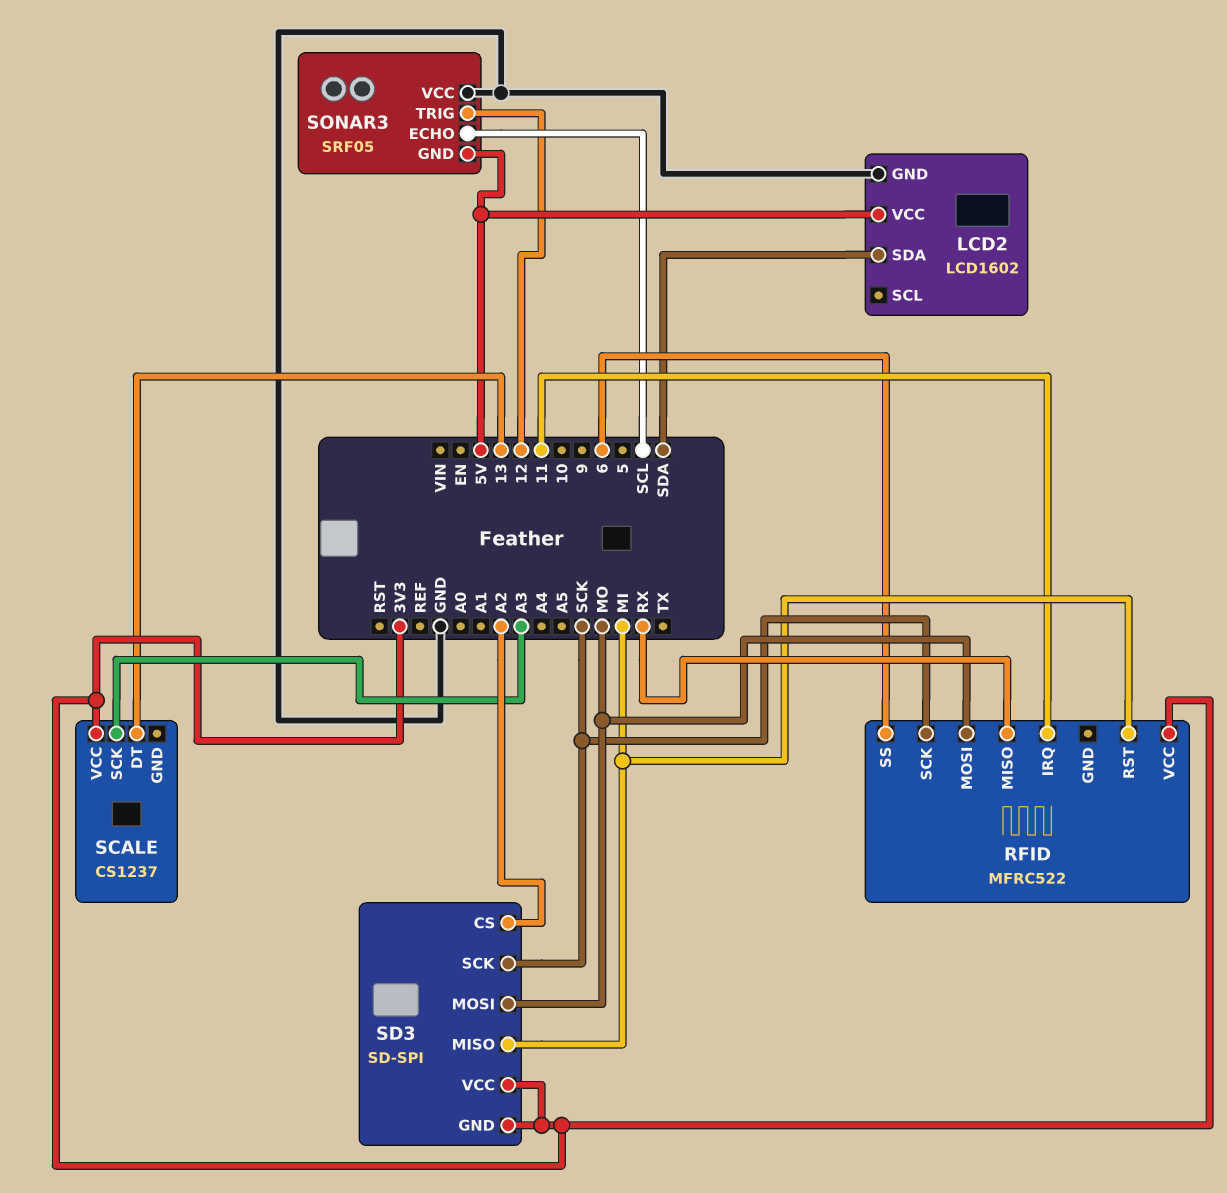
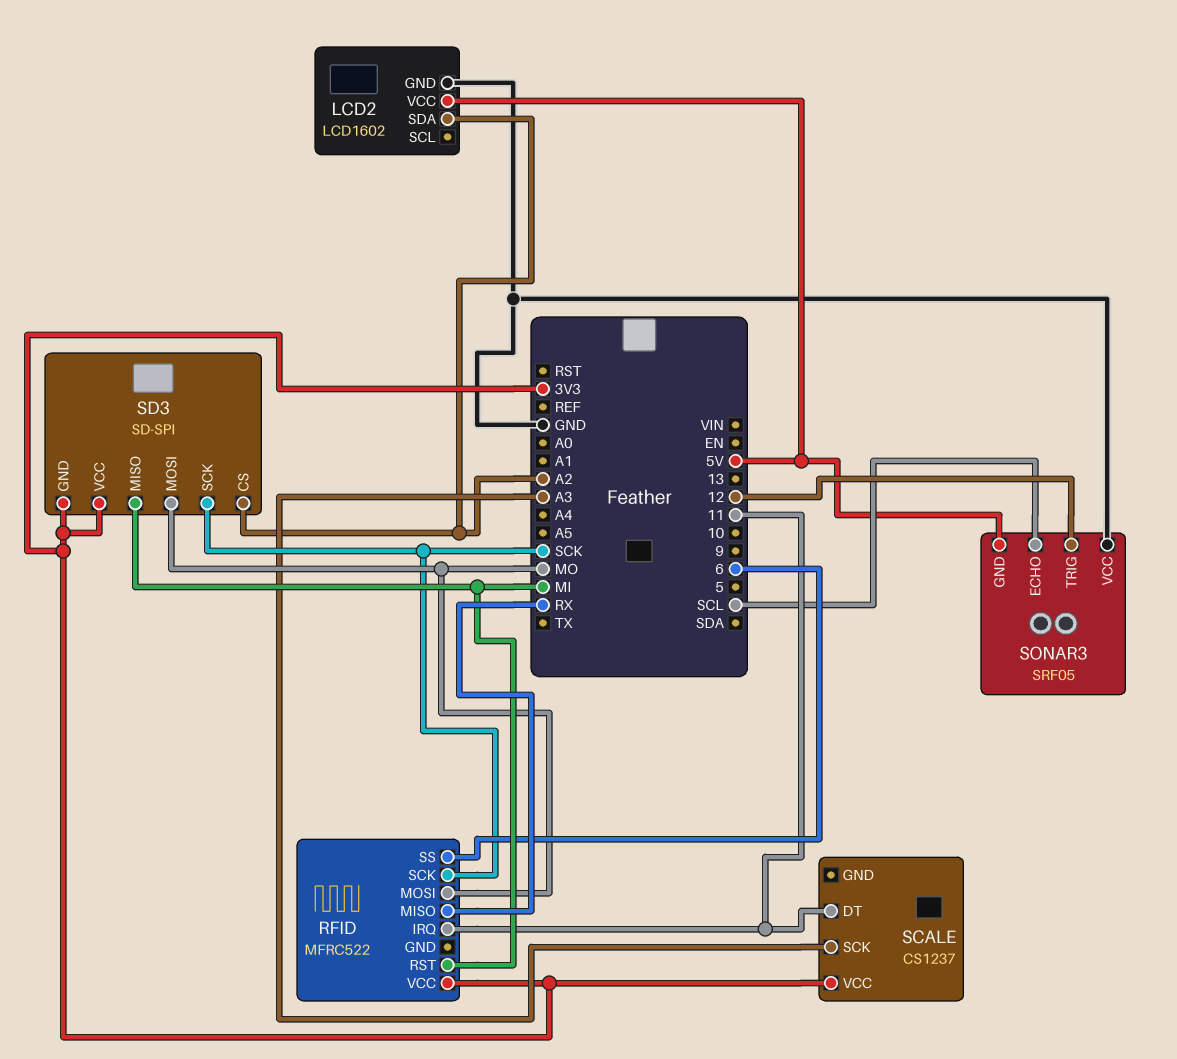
LCD2 pin SDA: SDA -> A2
SCALE pin DT: 13 -> 11

